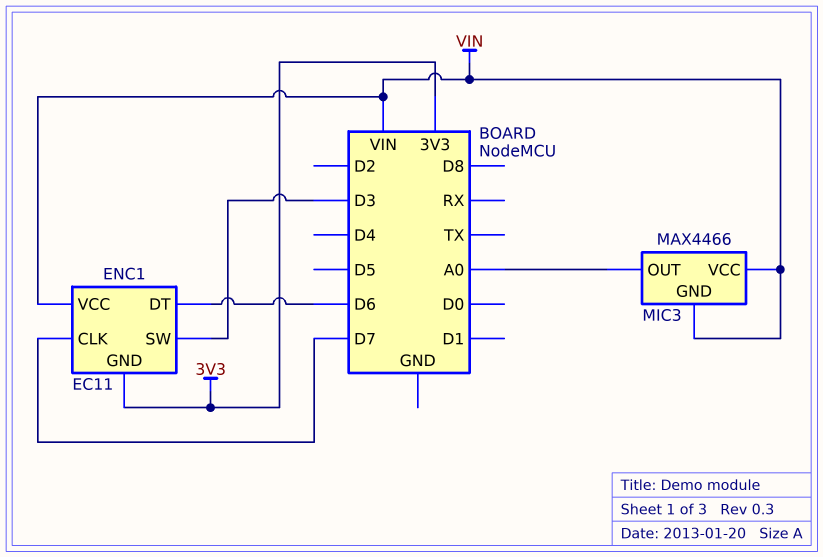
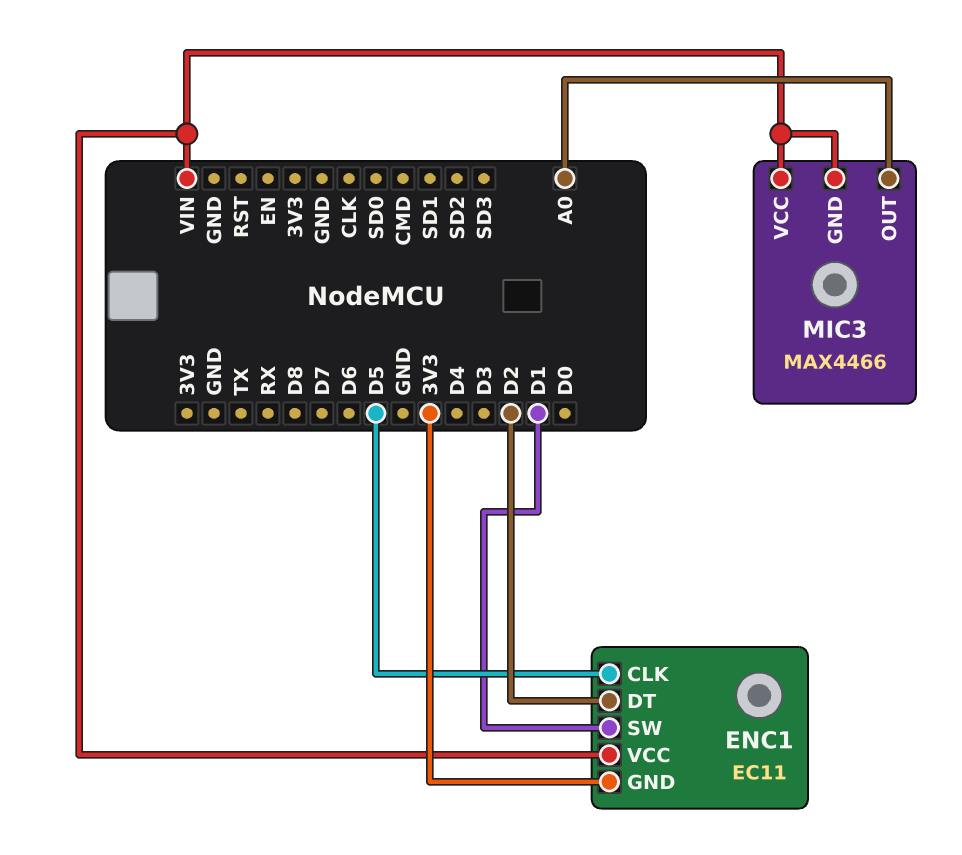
ENC1 pin CLK: D7 -> D5
ENC1 pin DT: D6 -> D2
ENC1 pin SW: D3 -> D1

